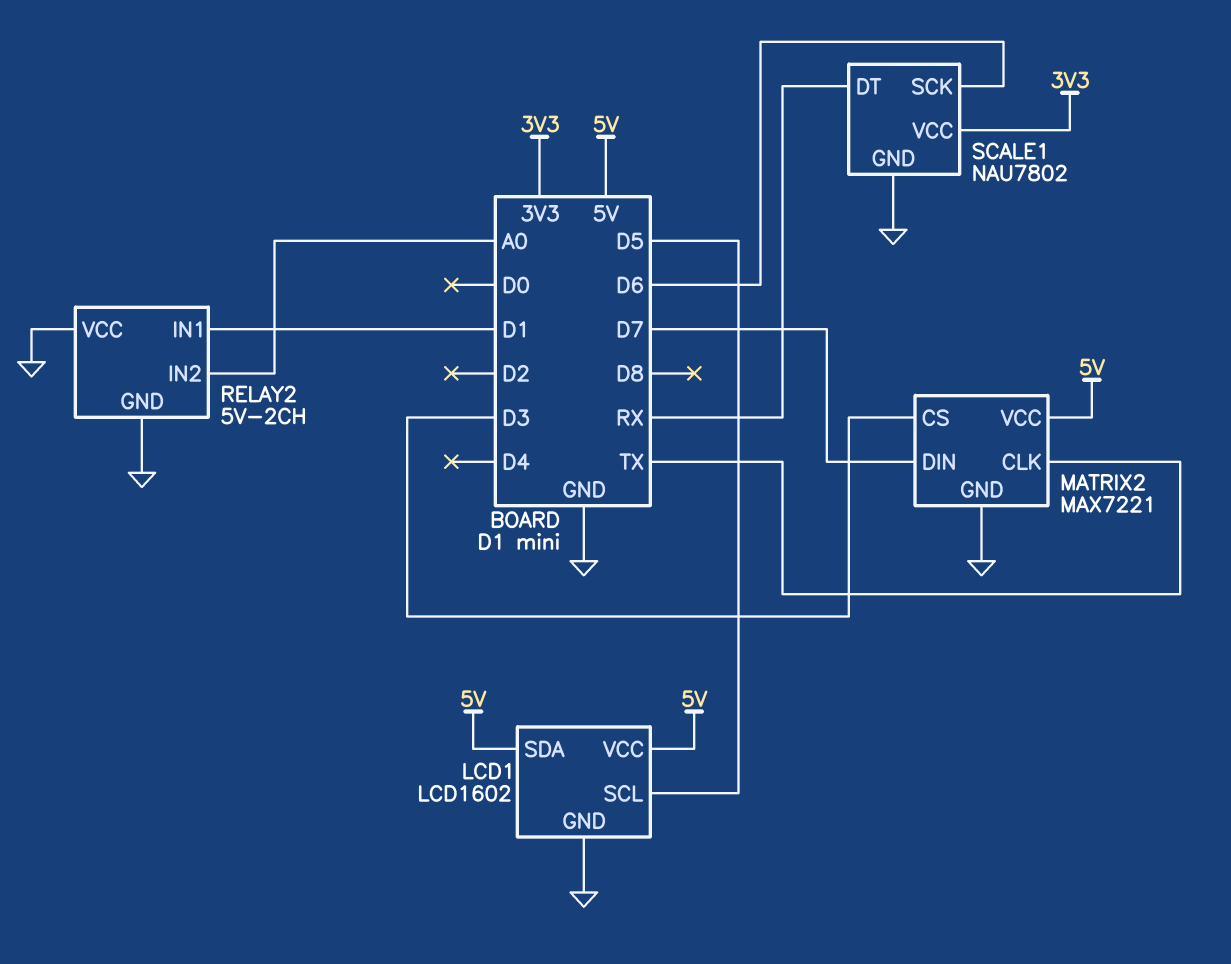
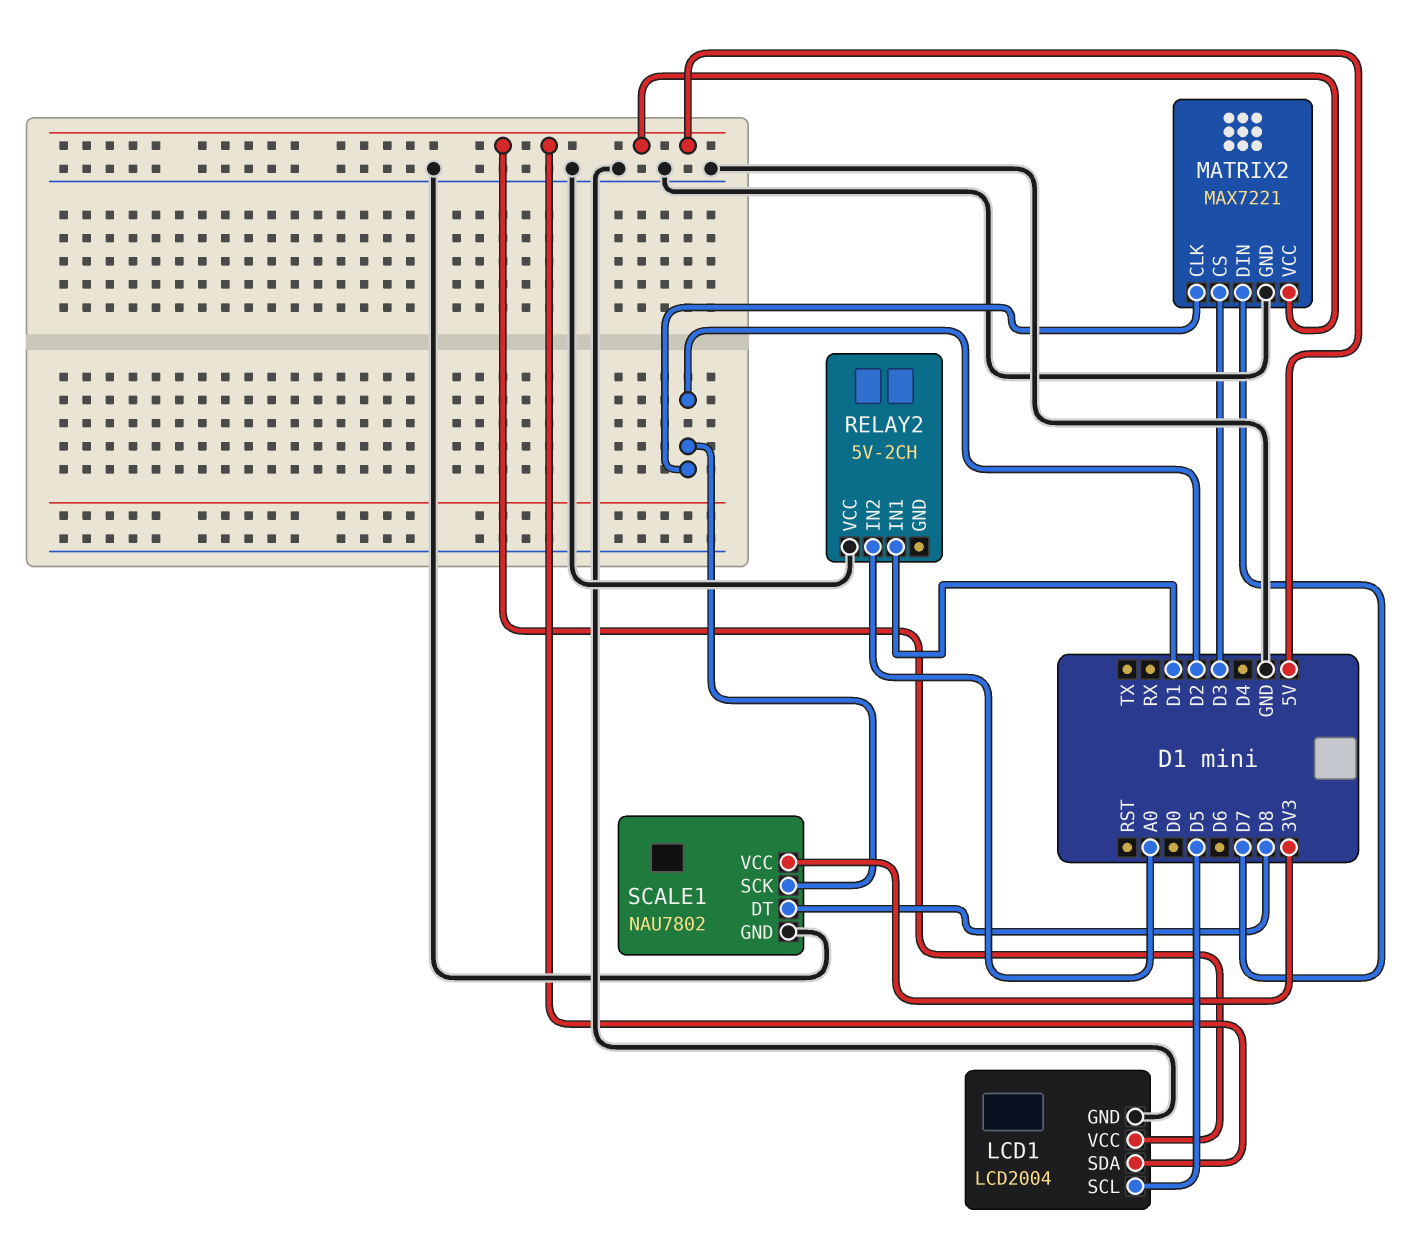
LCD1: LCD1602 -> LCD2004
MATRIX2 pin CLK: TX -> D2
RELAY2 pin GND: GND -> none
SCALE1 pin DT: RX -> D8
SCALE1 pin SCK: D6 -> D2

